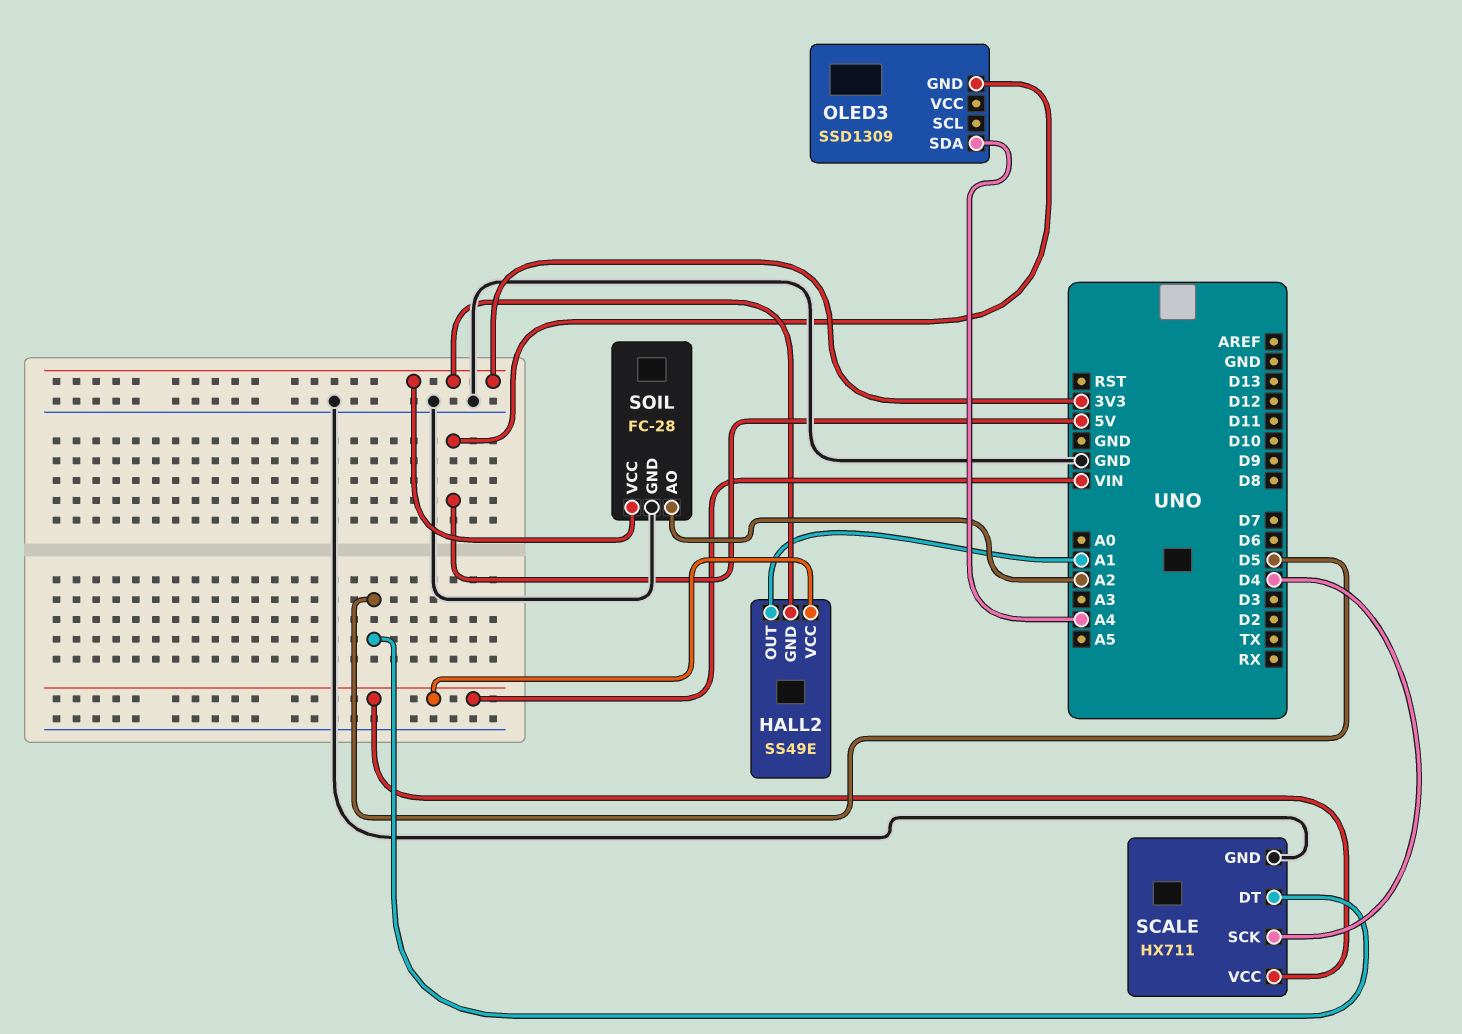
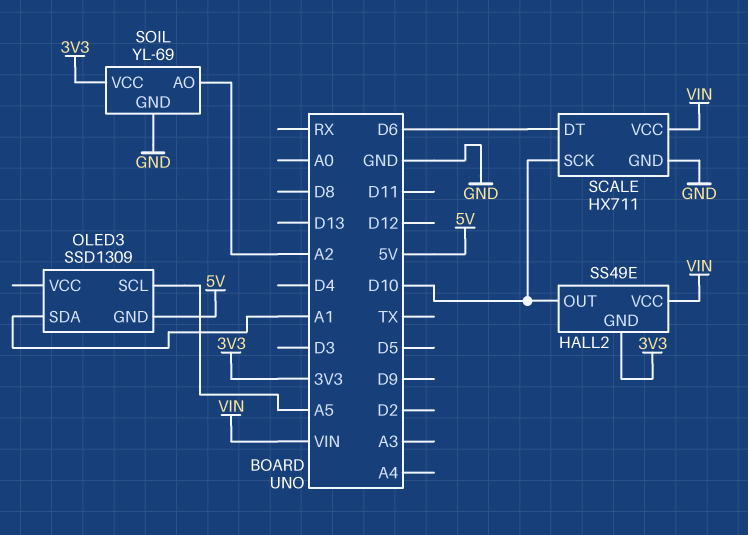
HALL2 pin OUT: A1 -> D10
OLED3 pin SCL: none -> A5
OLED3 pin SDA: A4 -> A1
SCALE pin DT: D5 -> D6
SCALE pin SCK: D4 -> D10
SOIL: FC-28 -> YL-69

